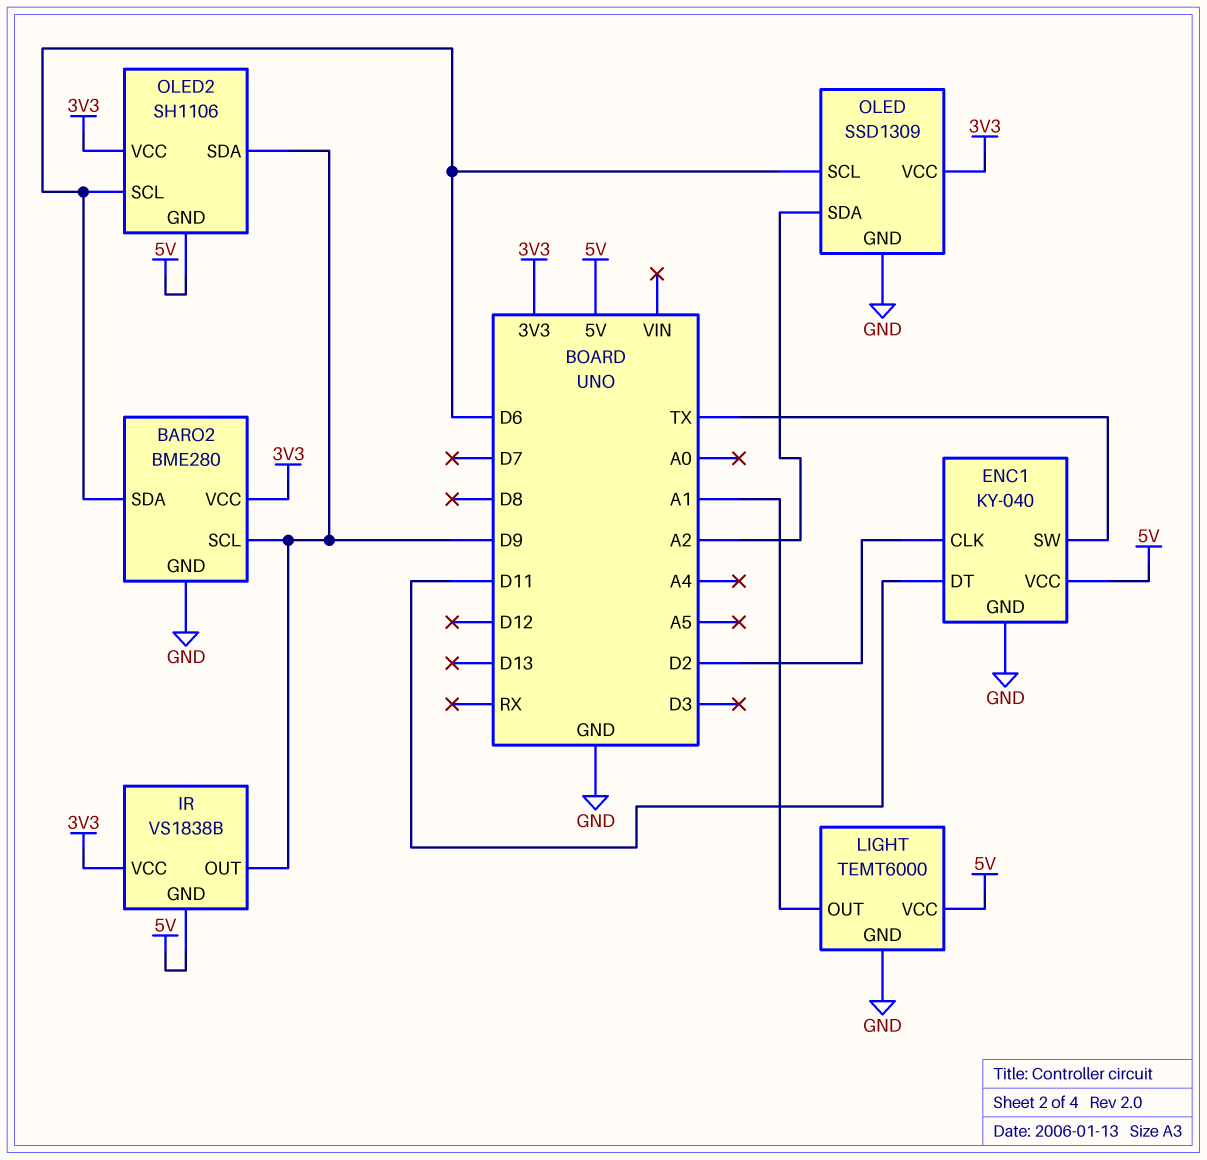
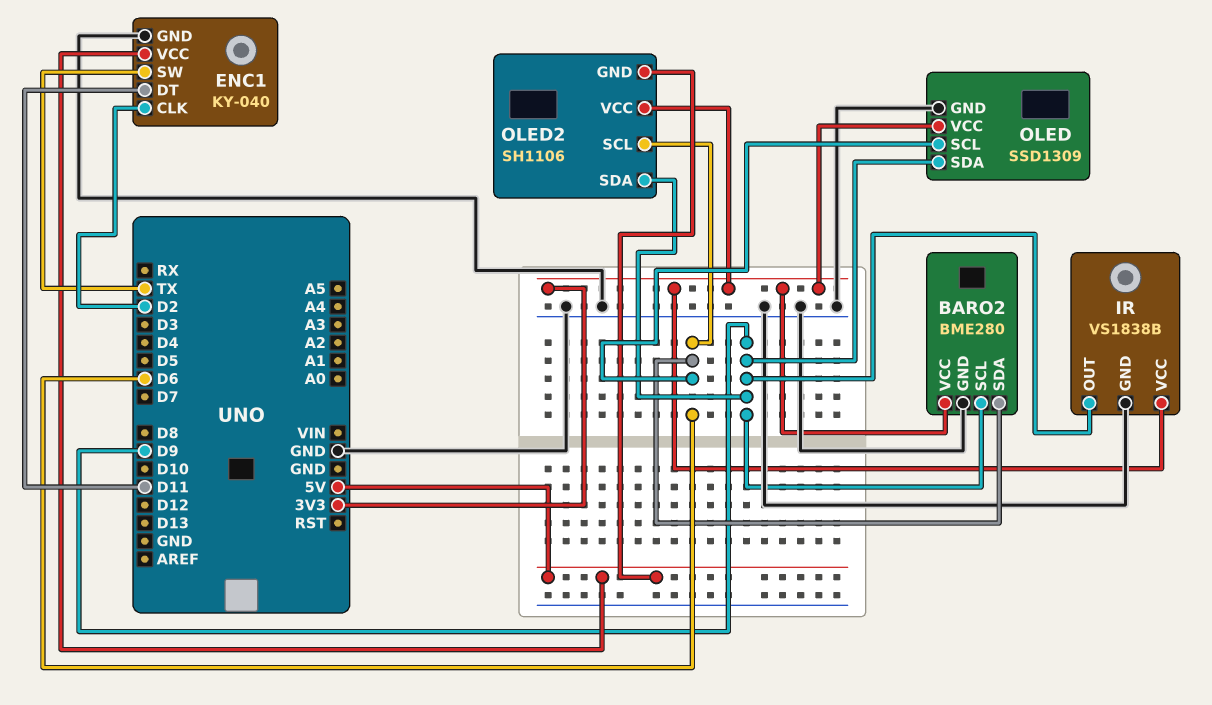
IR pin GND: 5V -> GND
LIGHT: TEMT6000 -> none
LIGHT pin GND: GND -> none
LIGHT pin OUT: A1 -> none
LIGHT pin VCC: 5V -> none
OLED pin SDA: A2 -> D9

